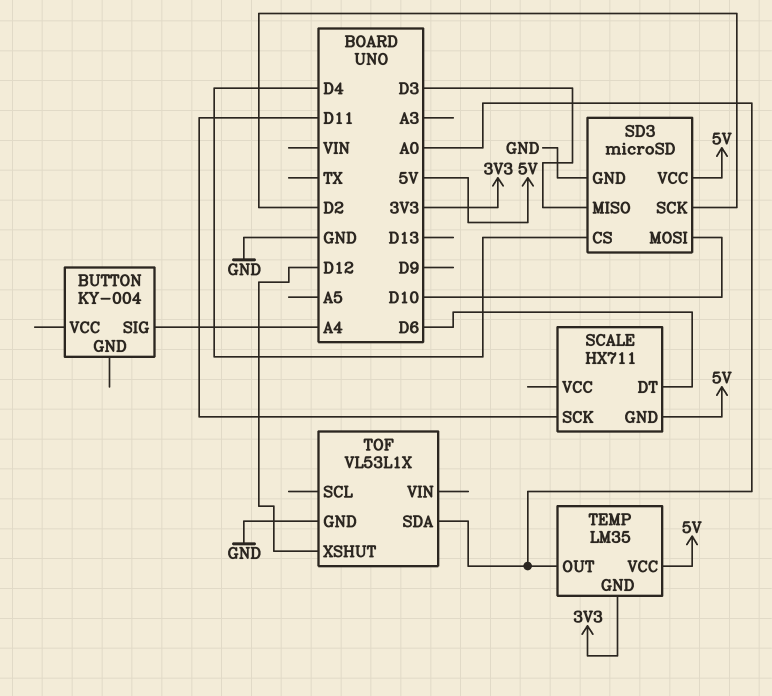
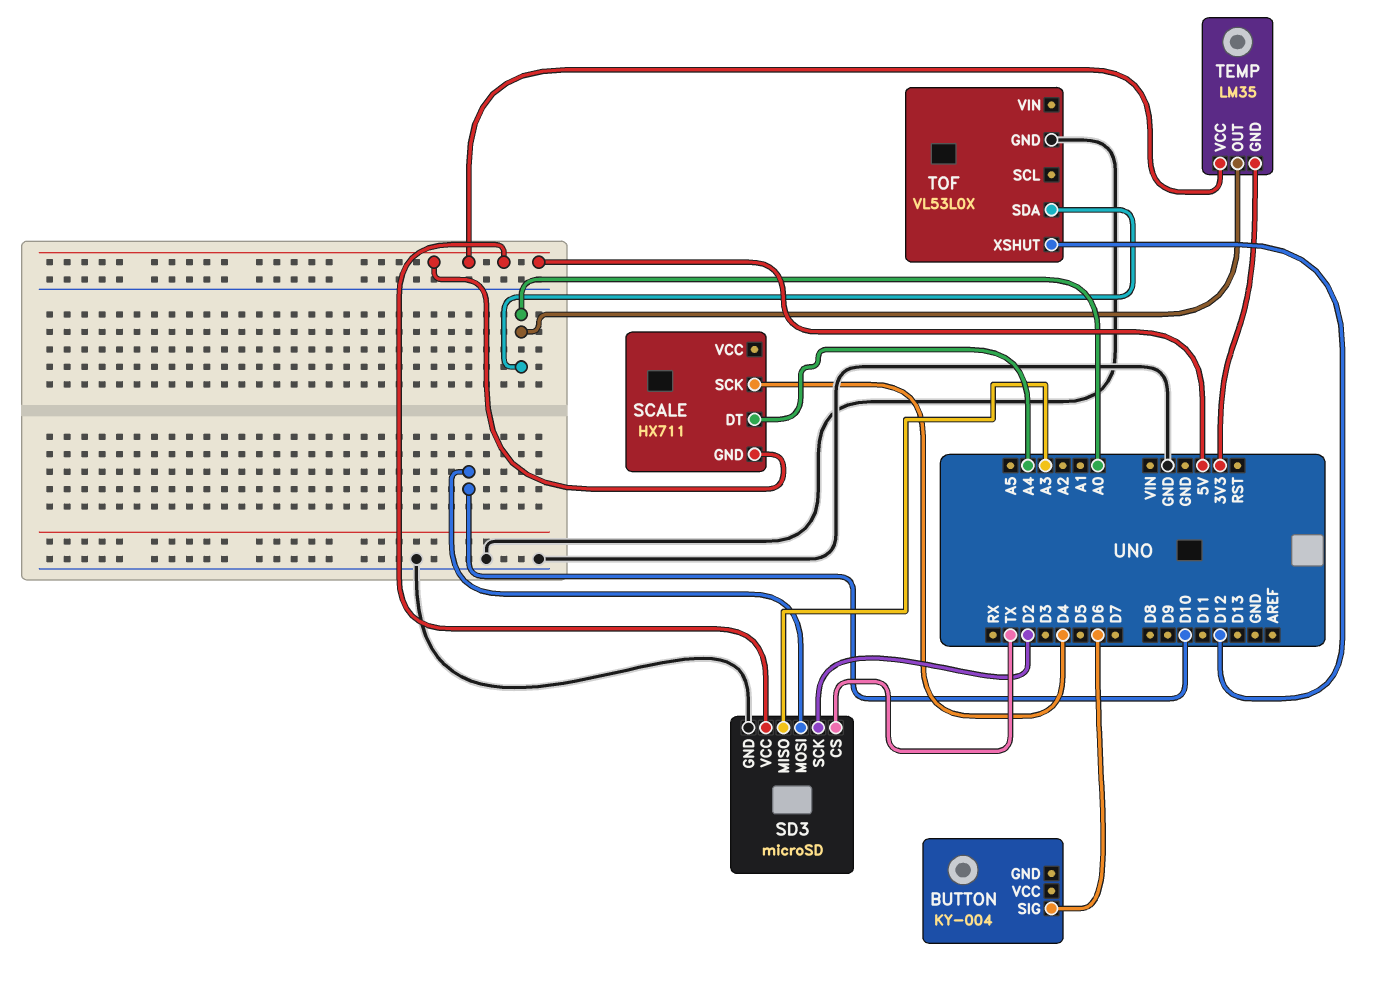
BUTTON pin SIG: A4 -> D6
SCALE pin DT: D6 -> A4
SCALE pin SCK: D11 -> D4
SD3 pin CS: D4 -> TX
SD3 pin MISO: D3 -> A3
TOF: VL53L1X -> VL53L0X

